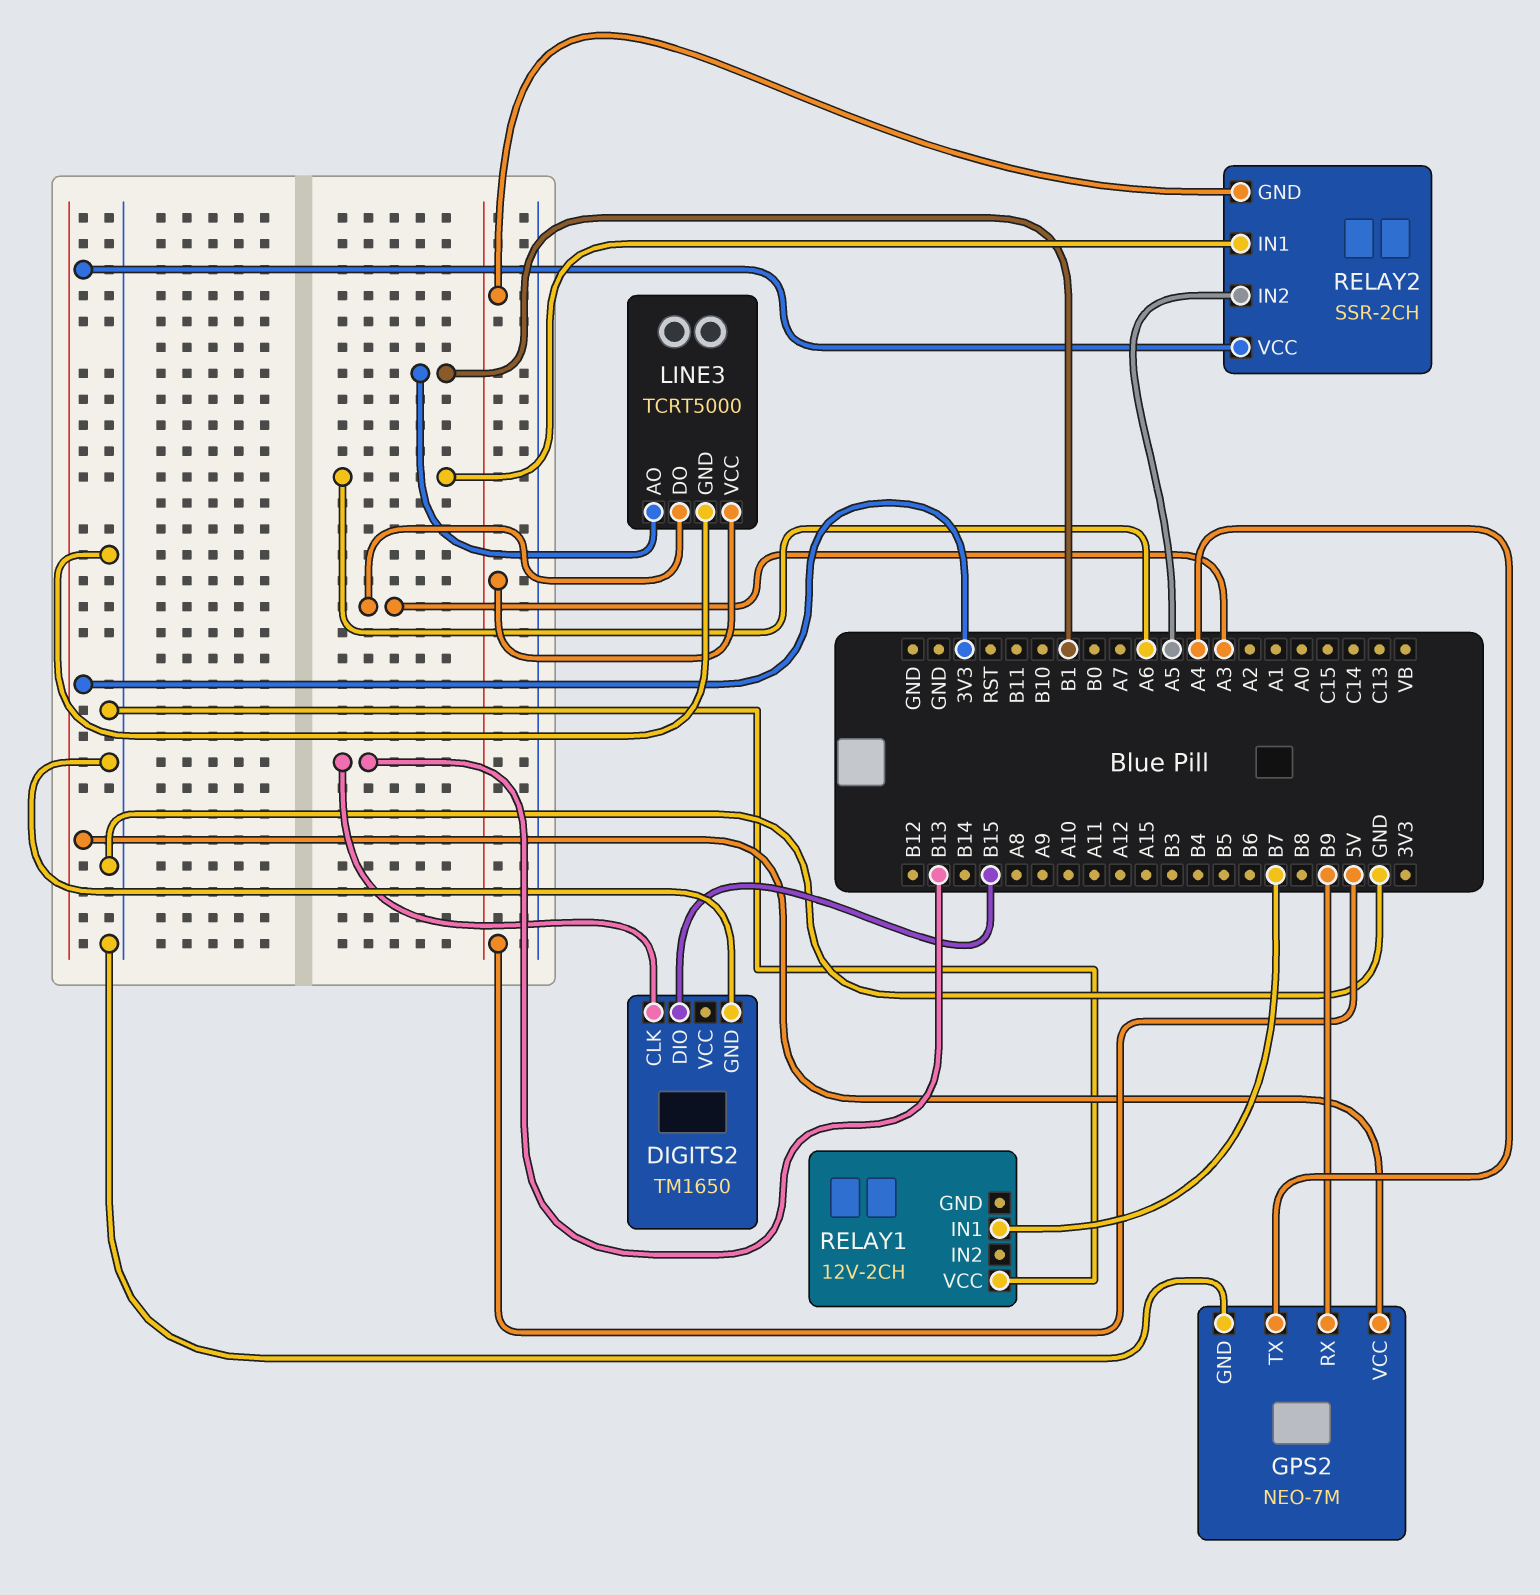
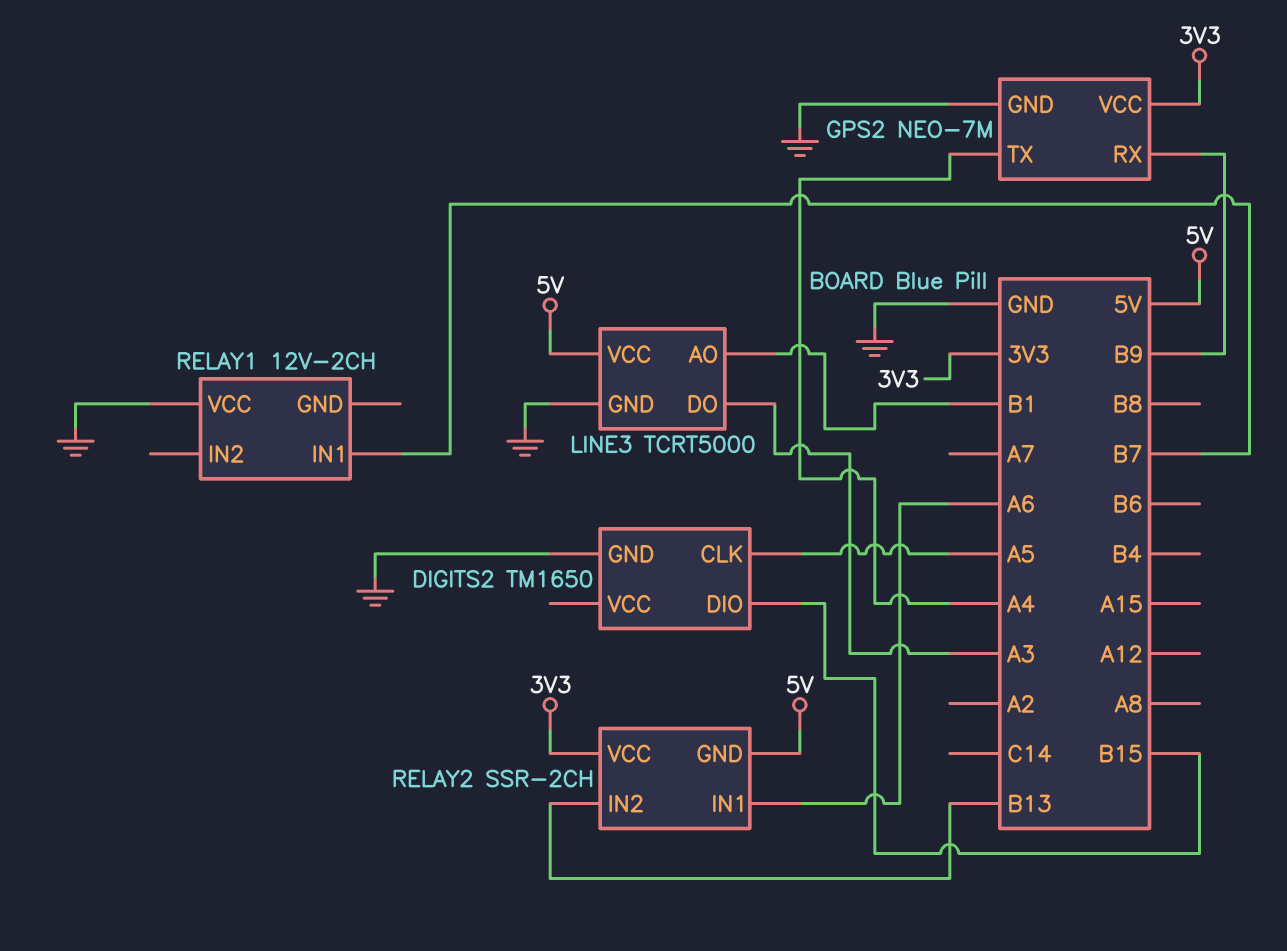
DIGITS2 pin CLK: B13 -> A5
RELAY2 pin IN2: A5 -> B13

